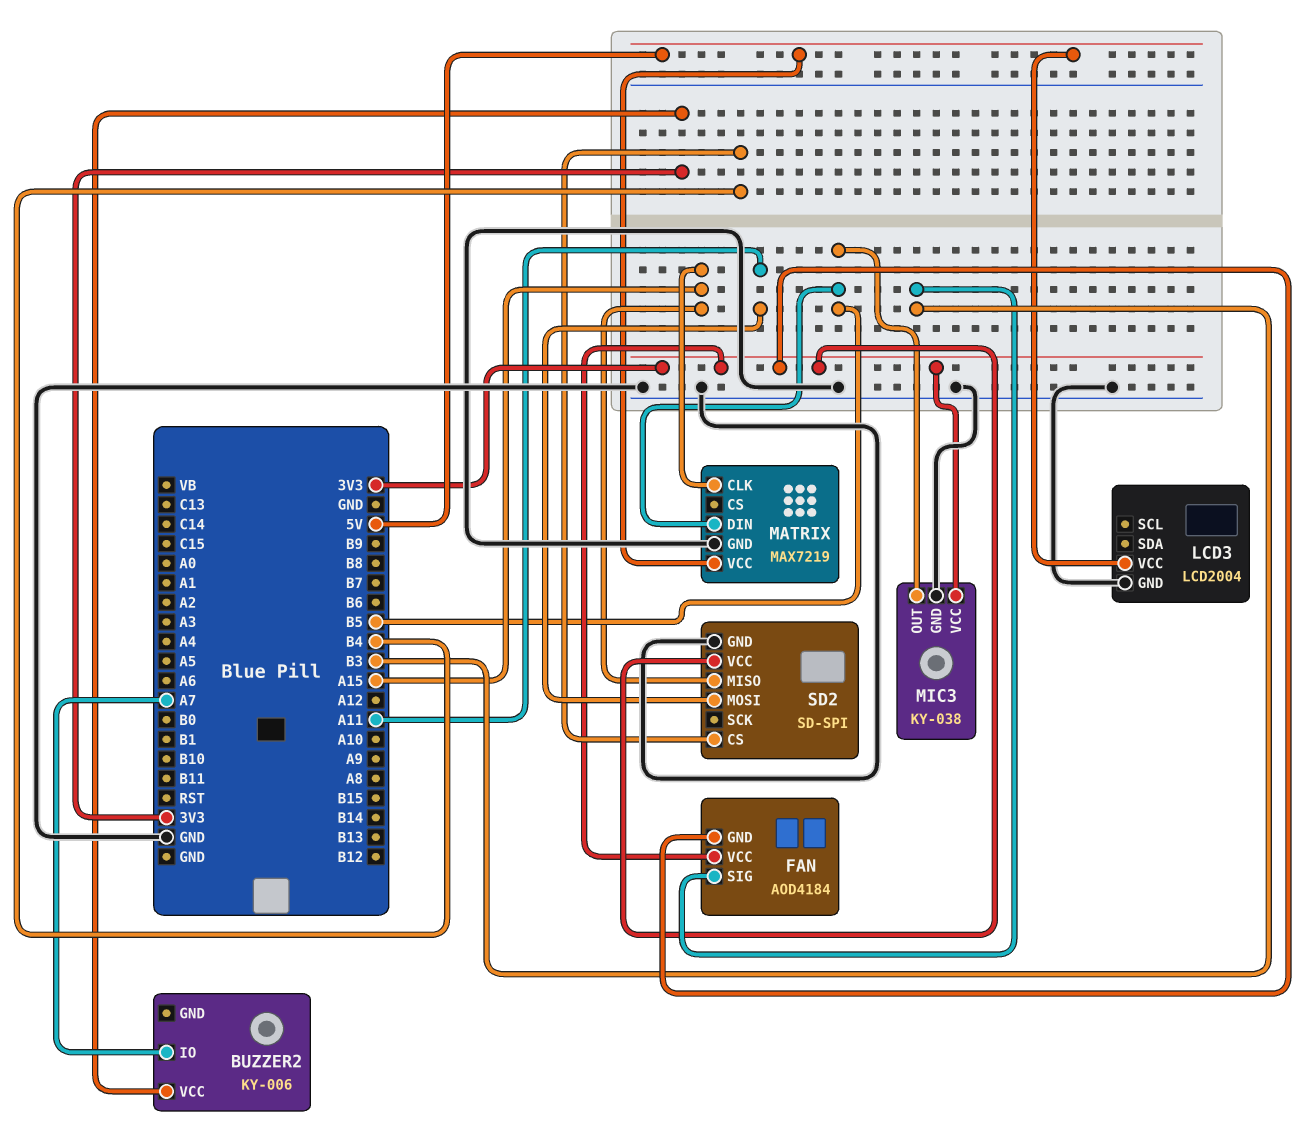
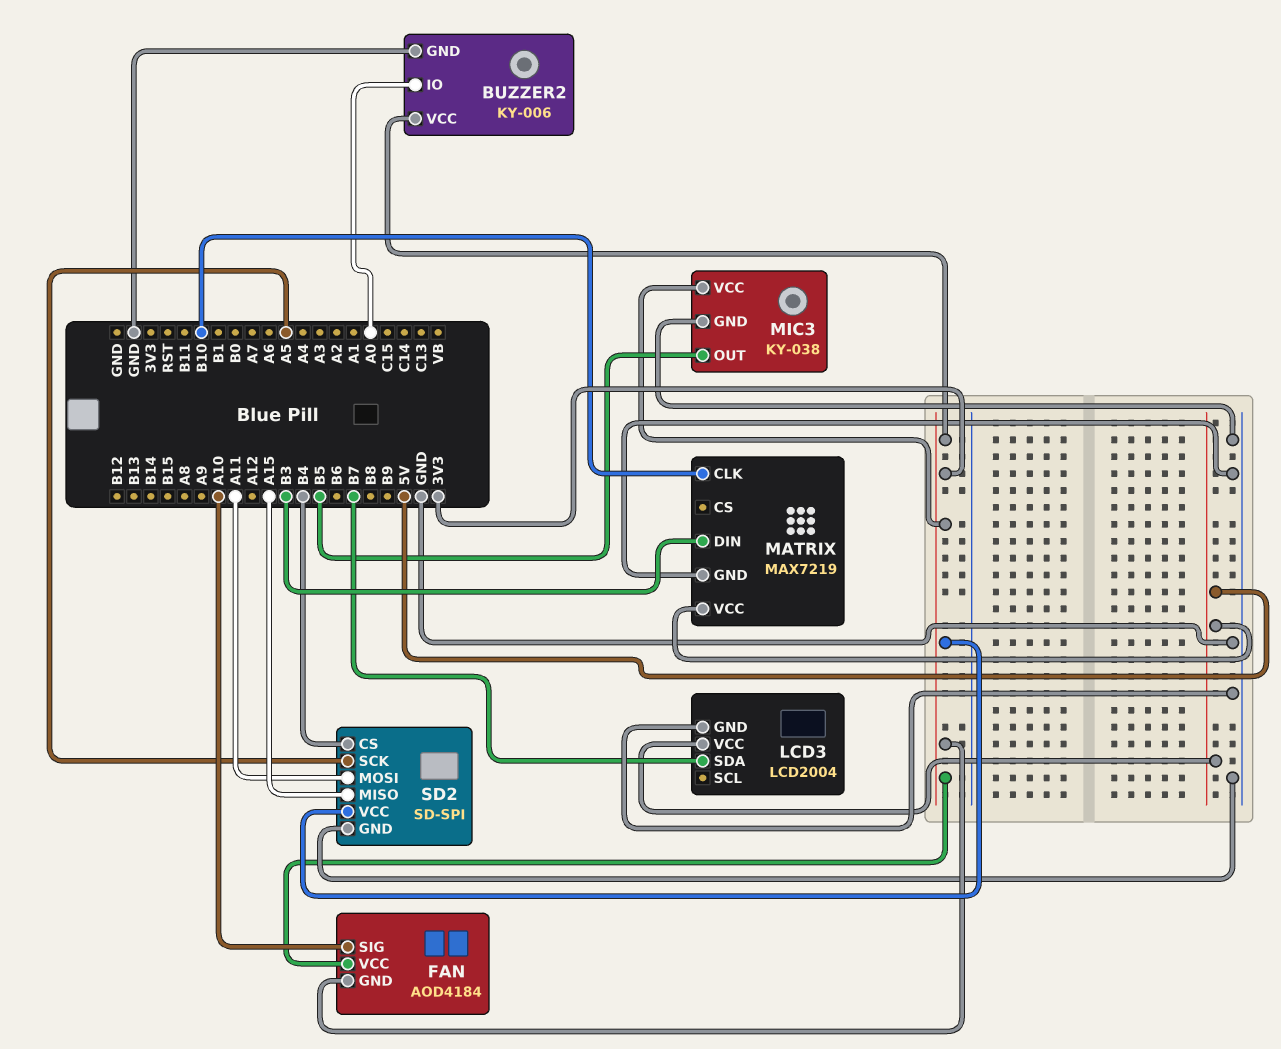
BUZZER2 pin GND: none -> GND
BUZZER2 pin IO: A7 -> A0
FAN pin SIG: B3 -> A10
LCD3 pin SDA: none -> B7
MATRIX pin CLK: A15 -> B10
MATRIX pin DIN: B5 -> B3
SD2 pin SCK: none -> A5

